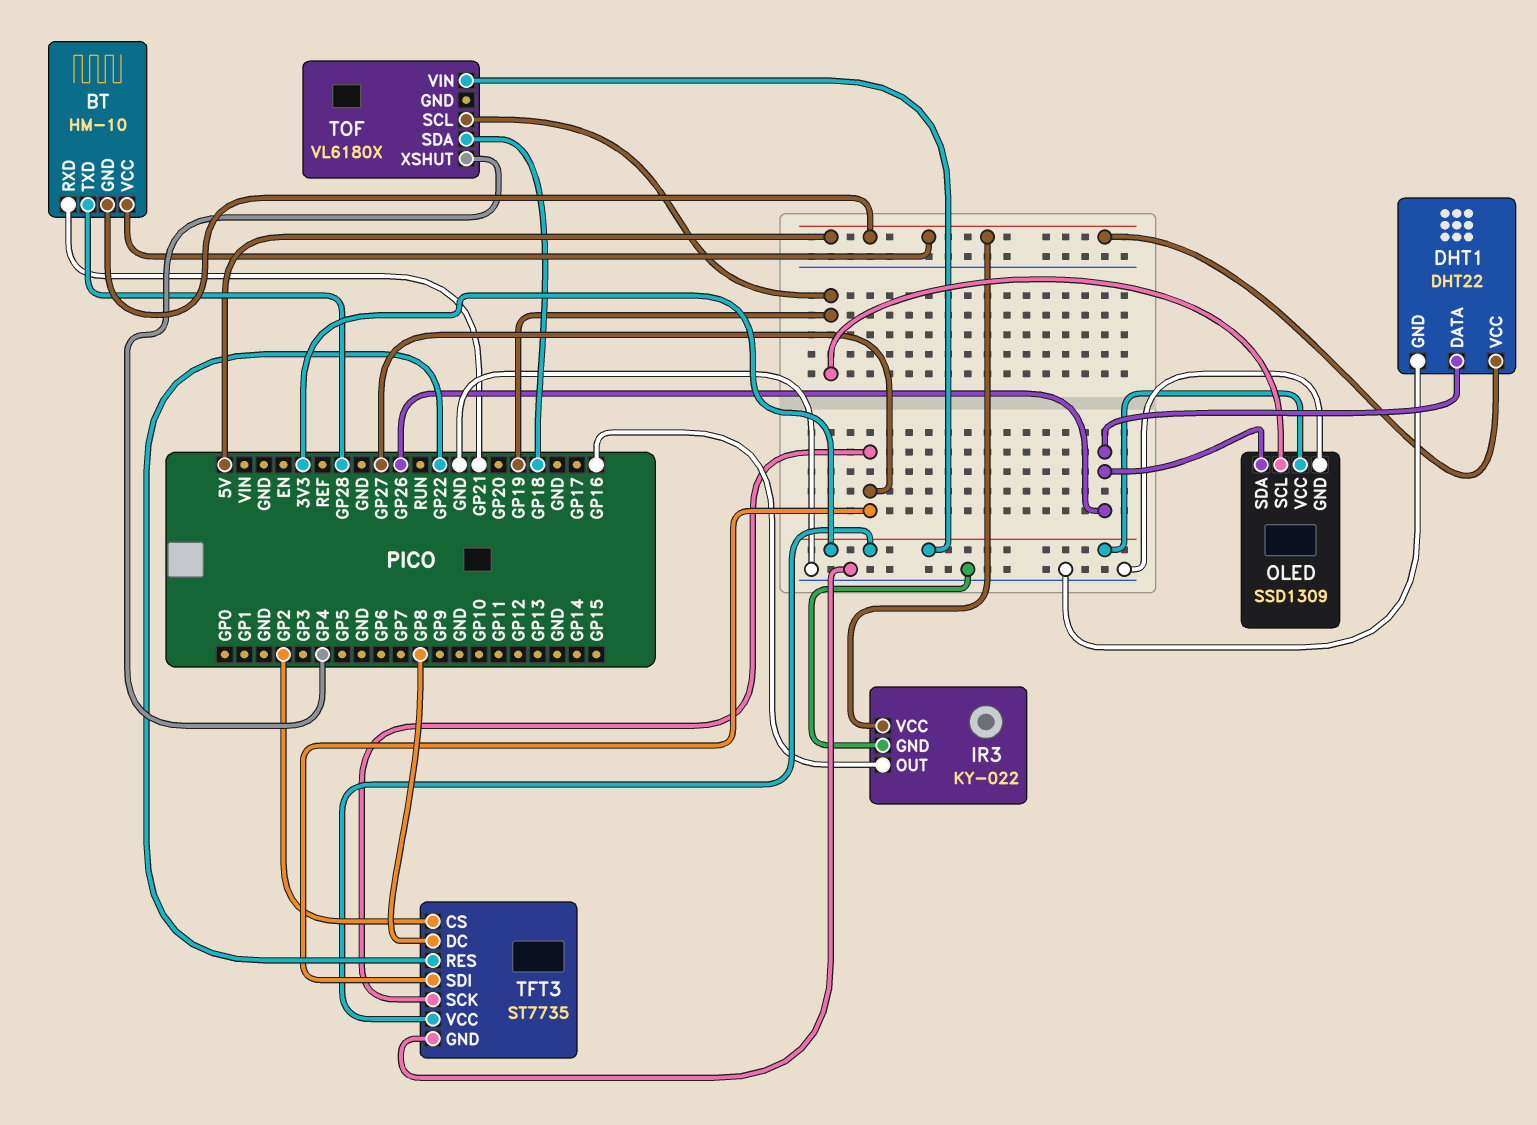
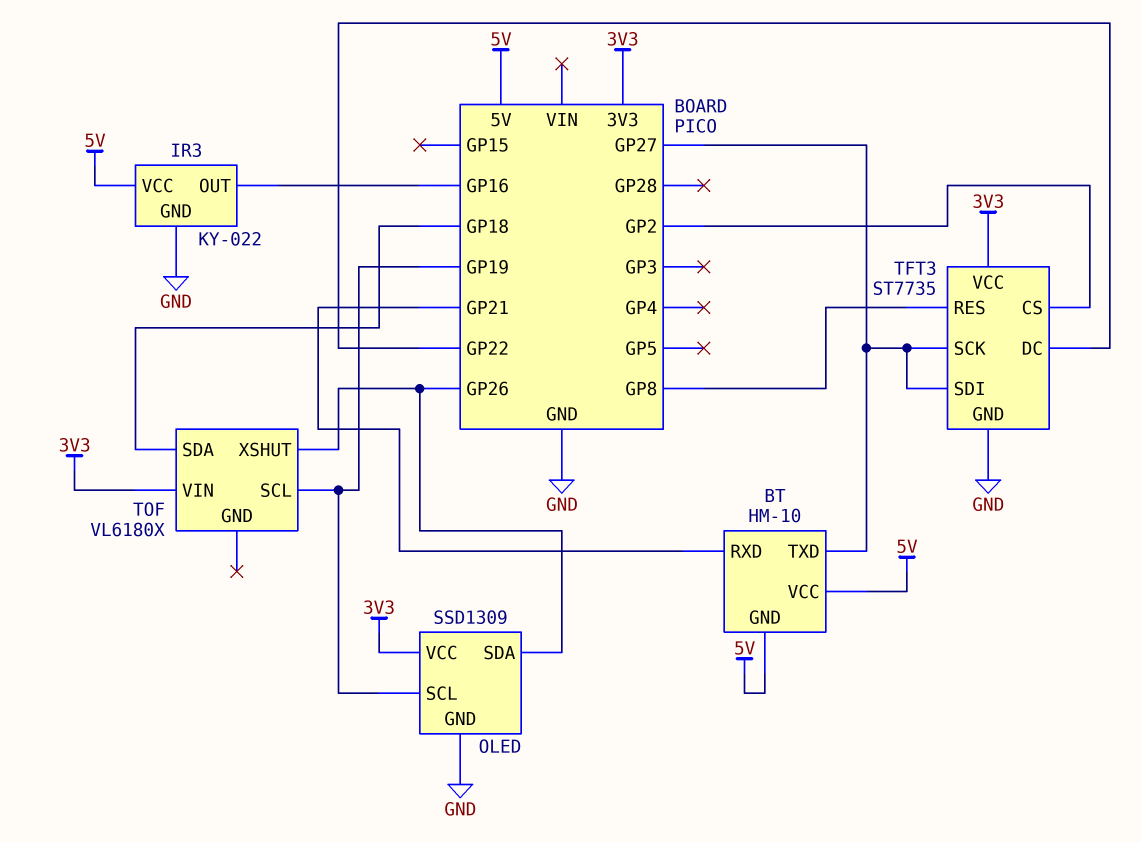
BT pin TXD: GP28 -> GP27
DHT1: DHT22 -> none
DHT1 pin DATA: GP26 -> none
DHT1 pin GND: GND -> none
DHT1 pin VCC: 5V -> none
TFT3 pin DC: GP8 -> GP22
TFT3 pin RES: GP22 -> GP8
TOF pin XSHUT: GP4 -> GP26

